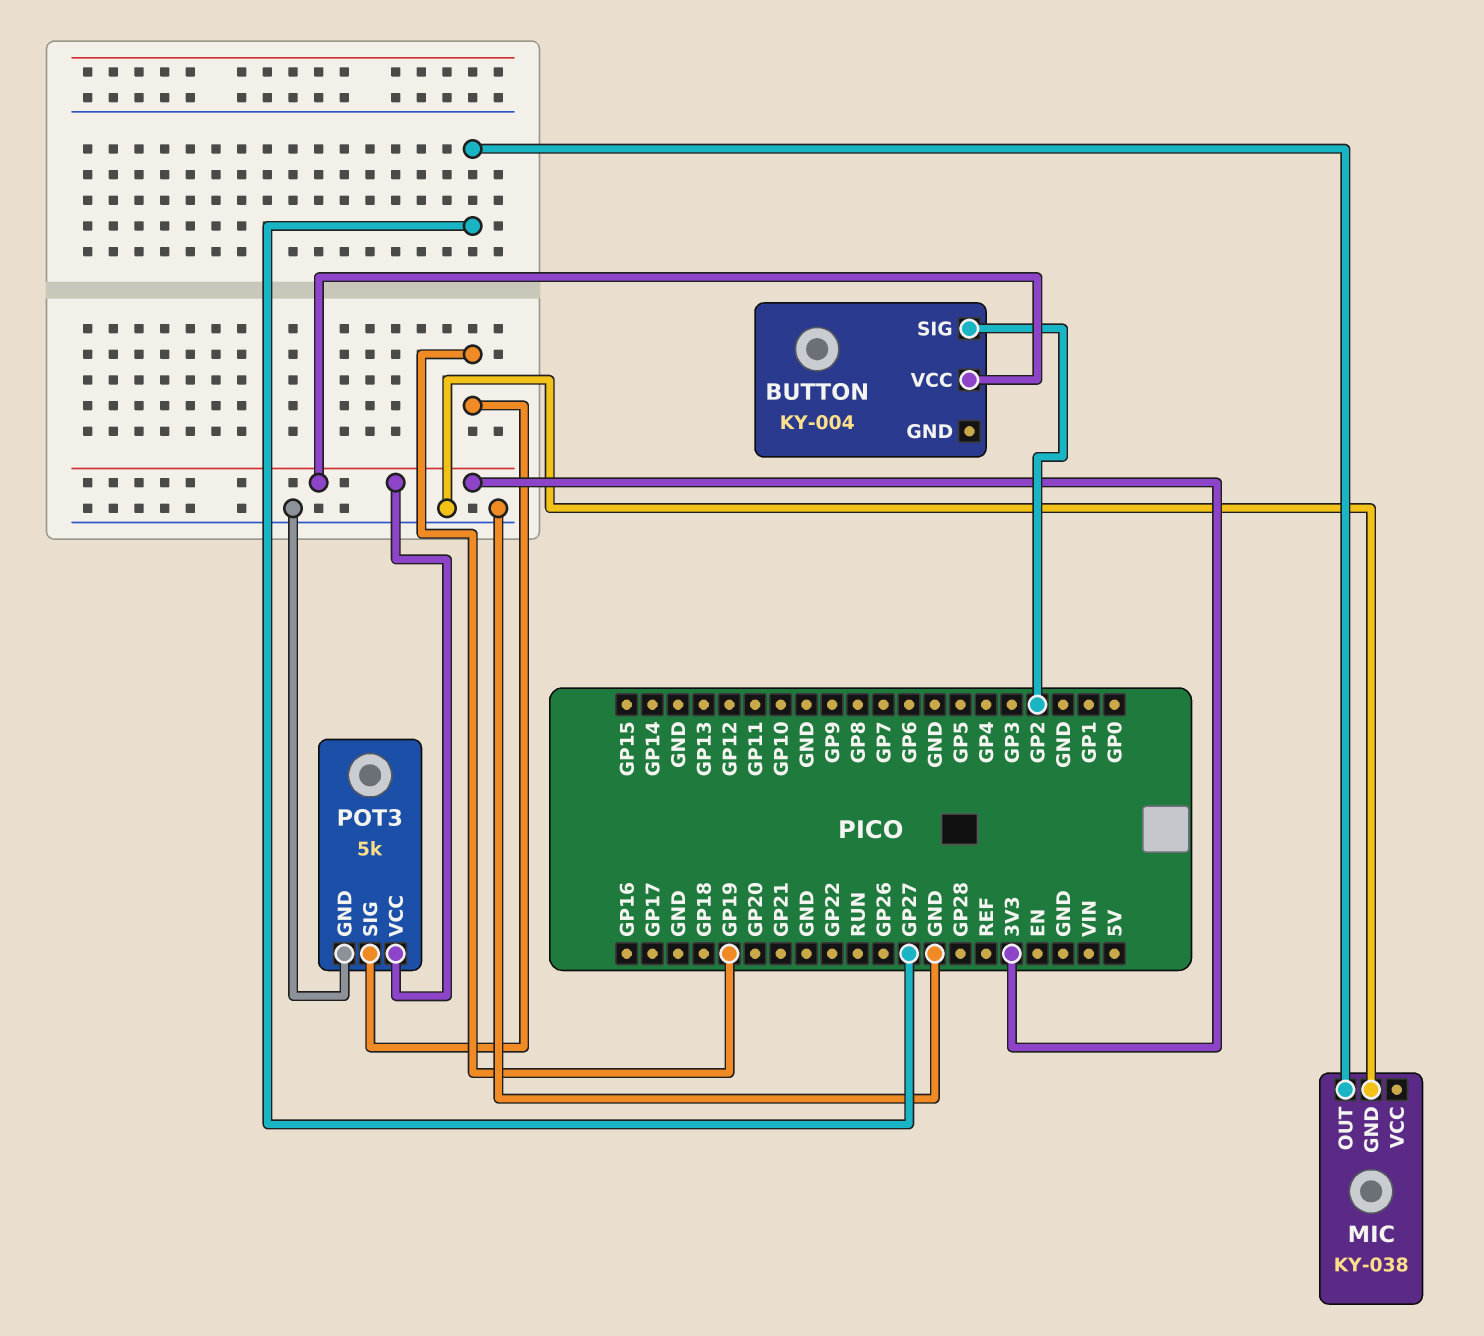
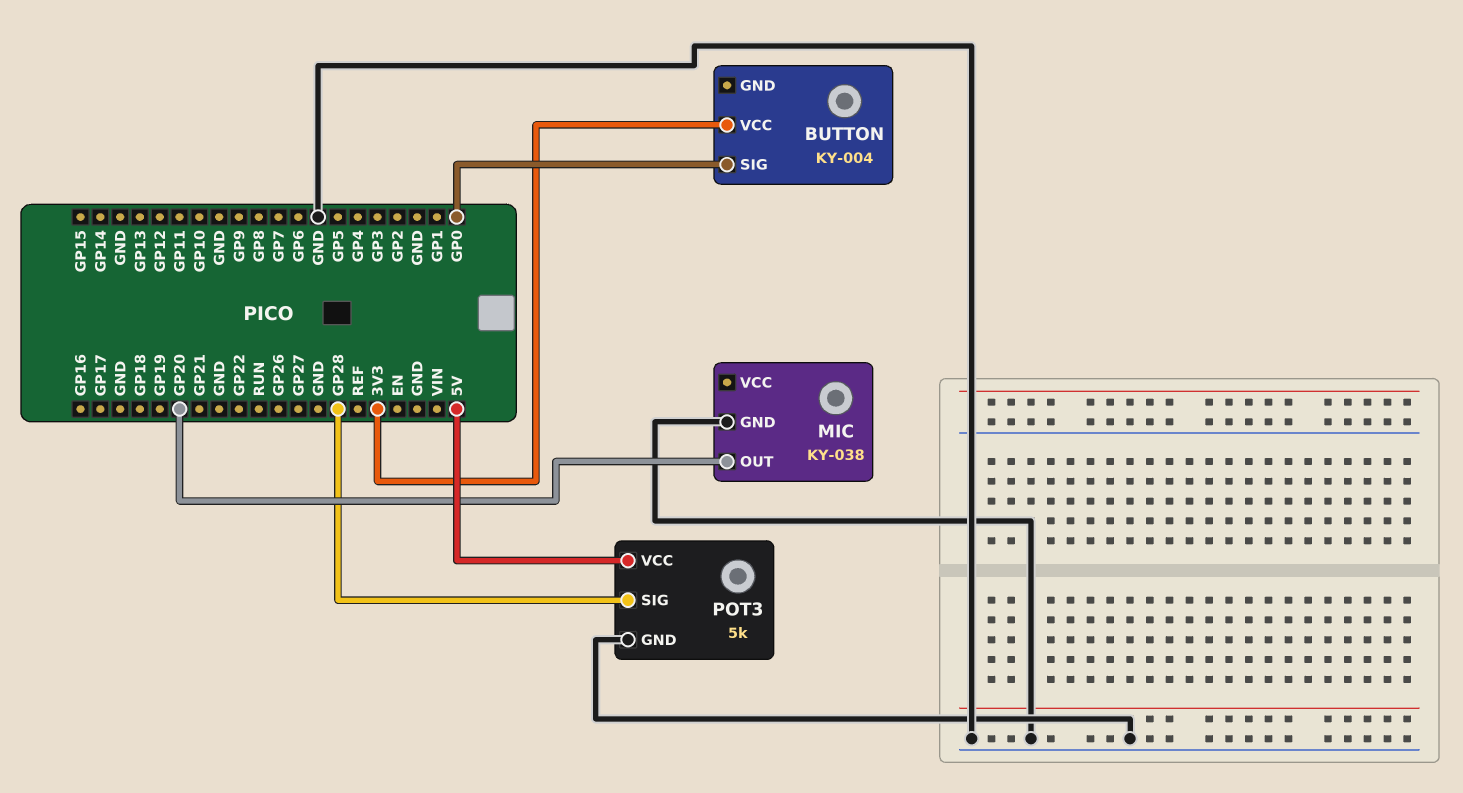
BUTTON pin SIG: GP2 -> GP0
MIC pin OUT: GP27 -> GP20
POT3 pin SIG: GP19 -> GP28
POT3 pin VCC: 3V3 -> 5V

